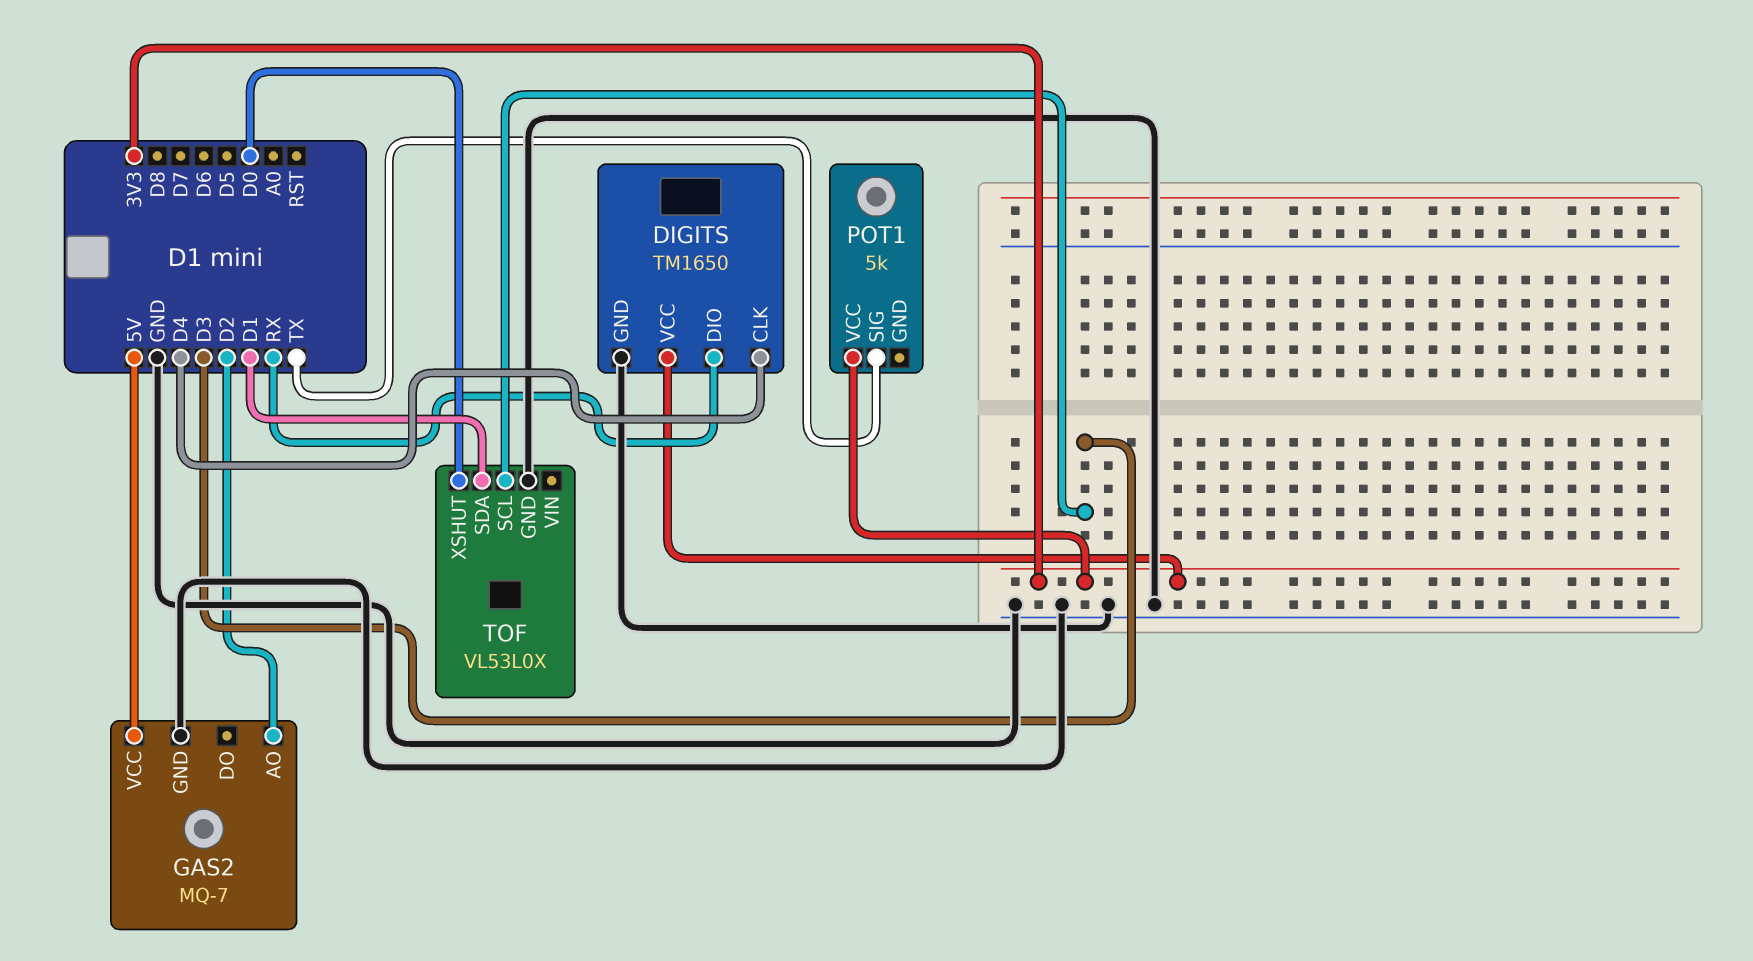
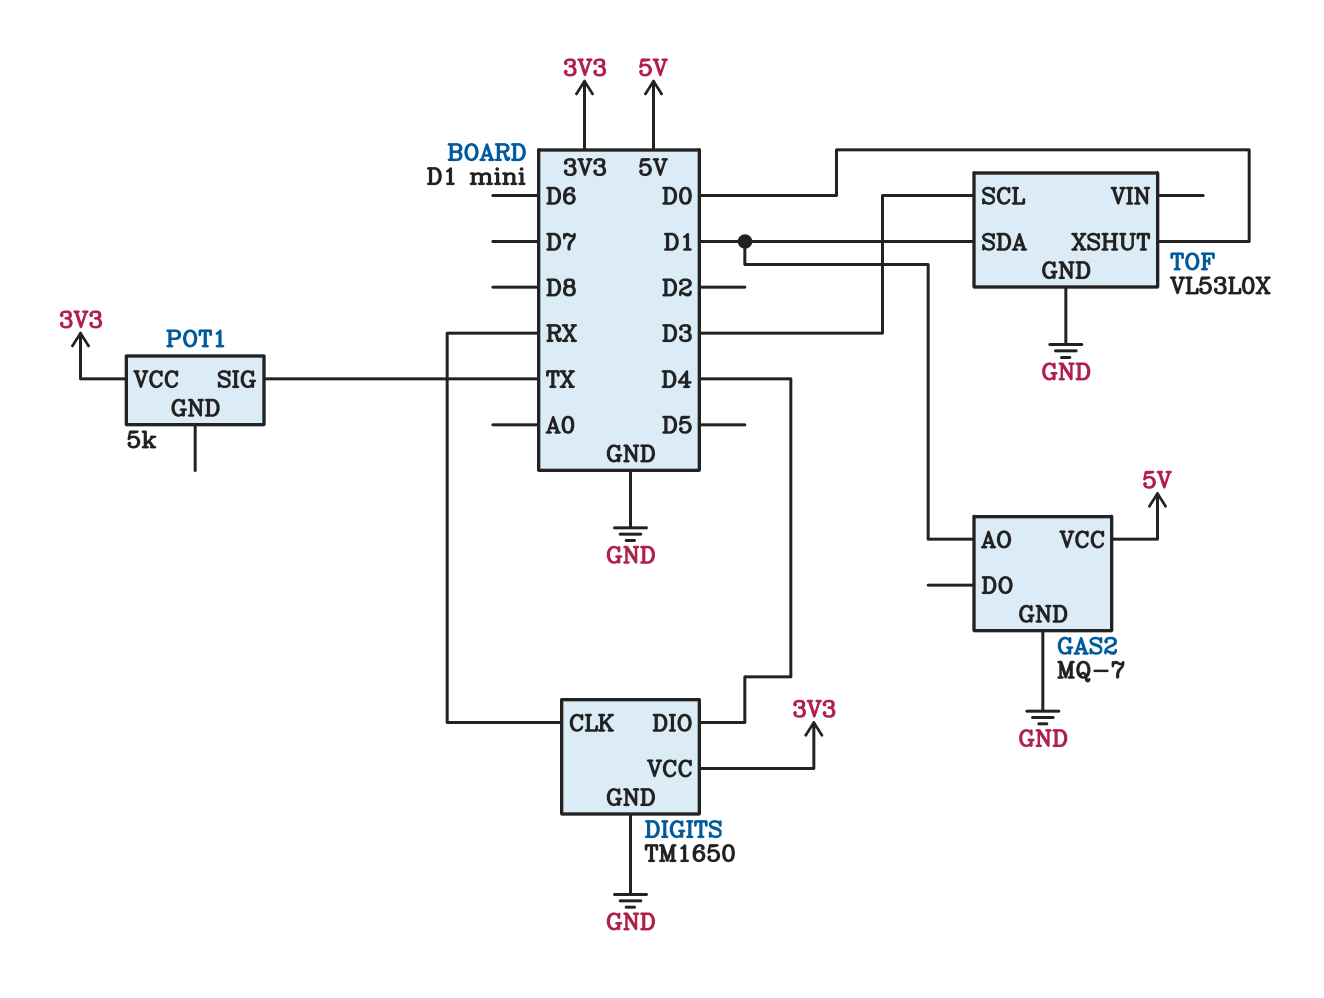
DIGITS pin CLK: D4 -> RX
DIGITS pin DIO: RX -> D4
GAS2 pin AO: D2 -> D1

